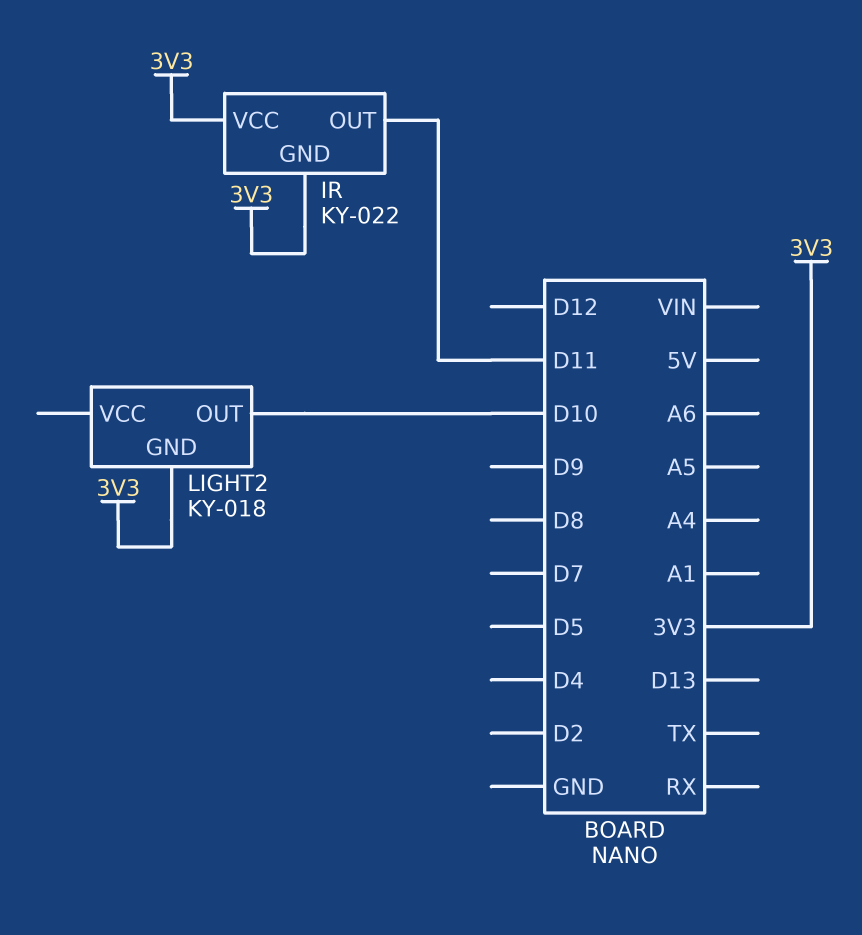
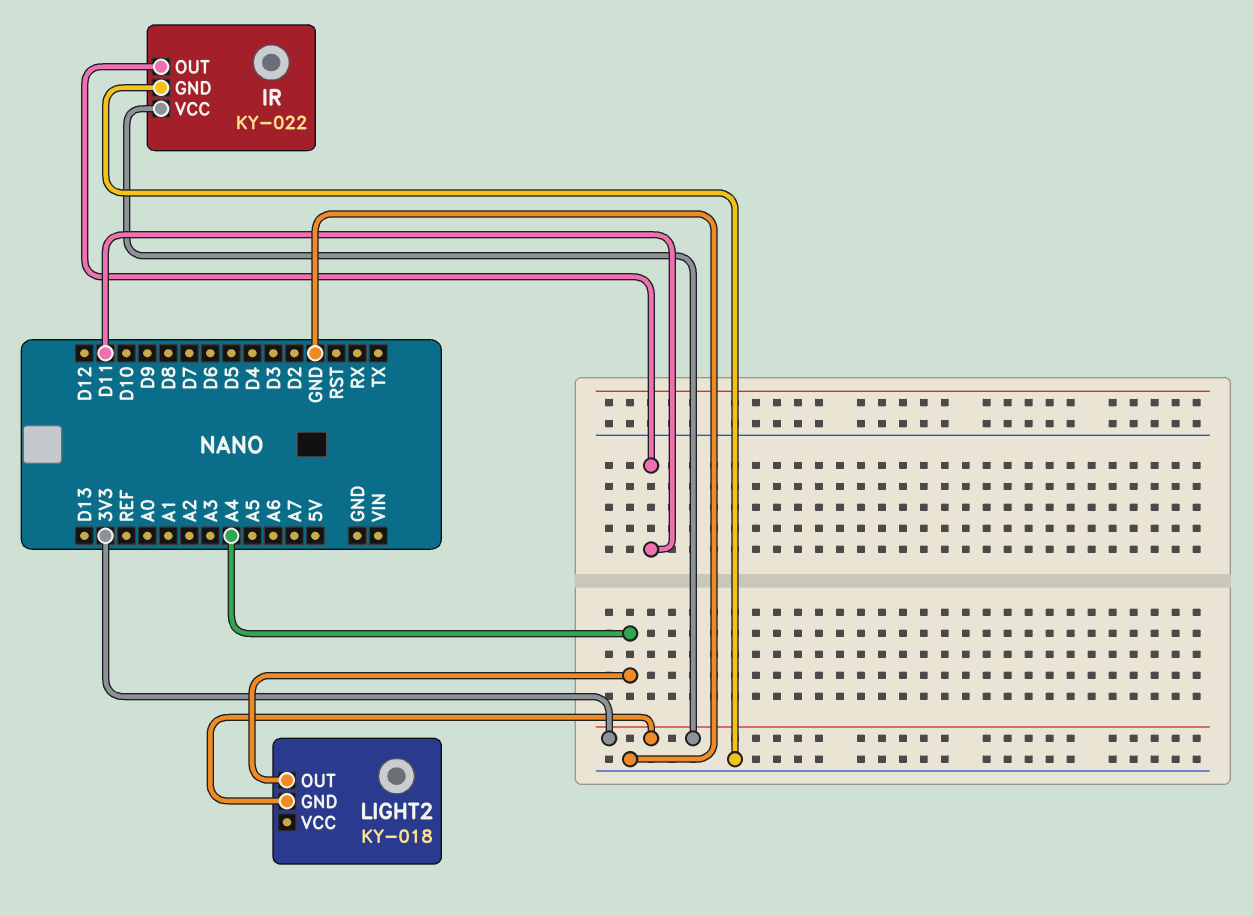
IR pin GND: 3V3 -> GND
LIGHT2 pin OUT: D10 -> A4

